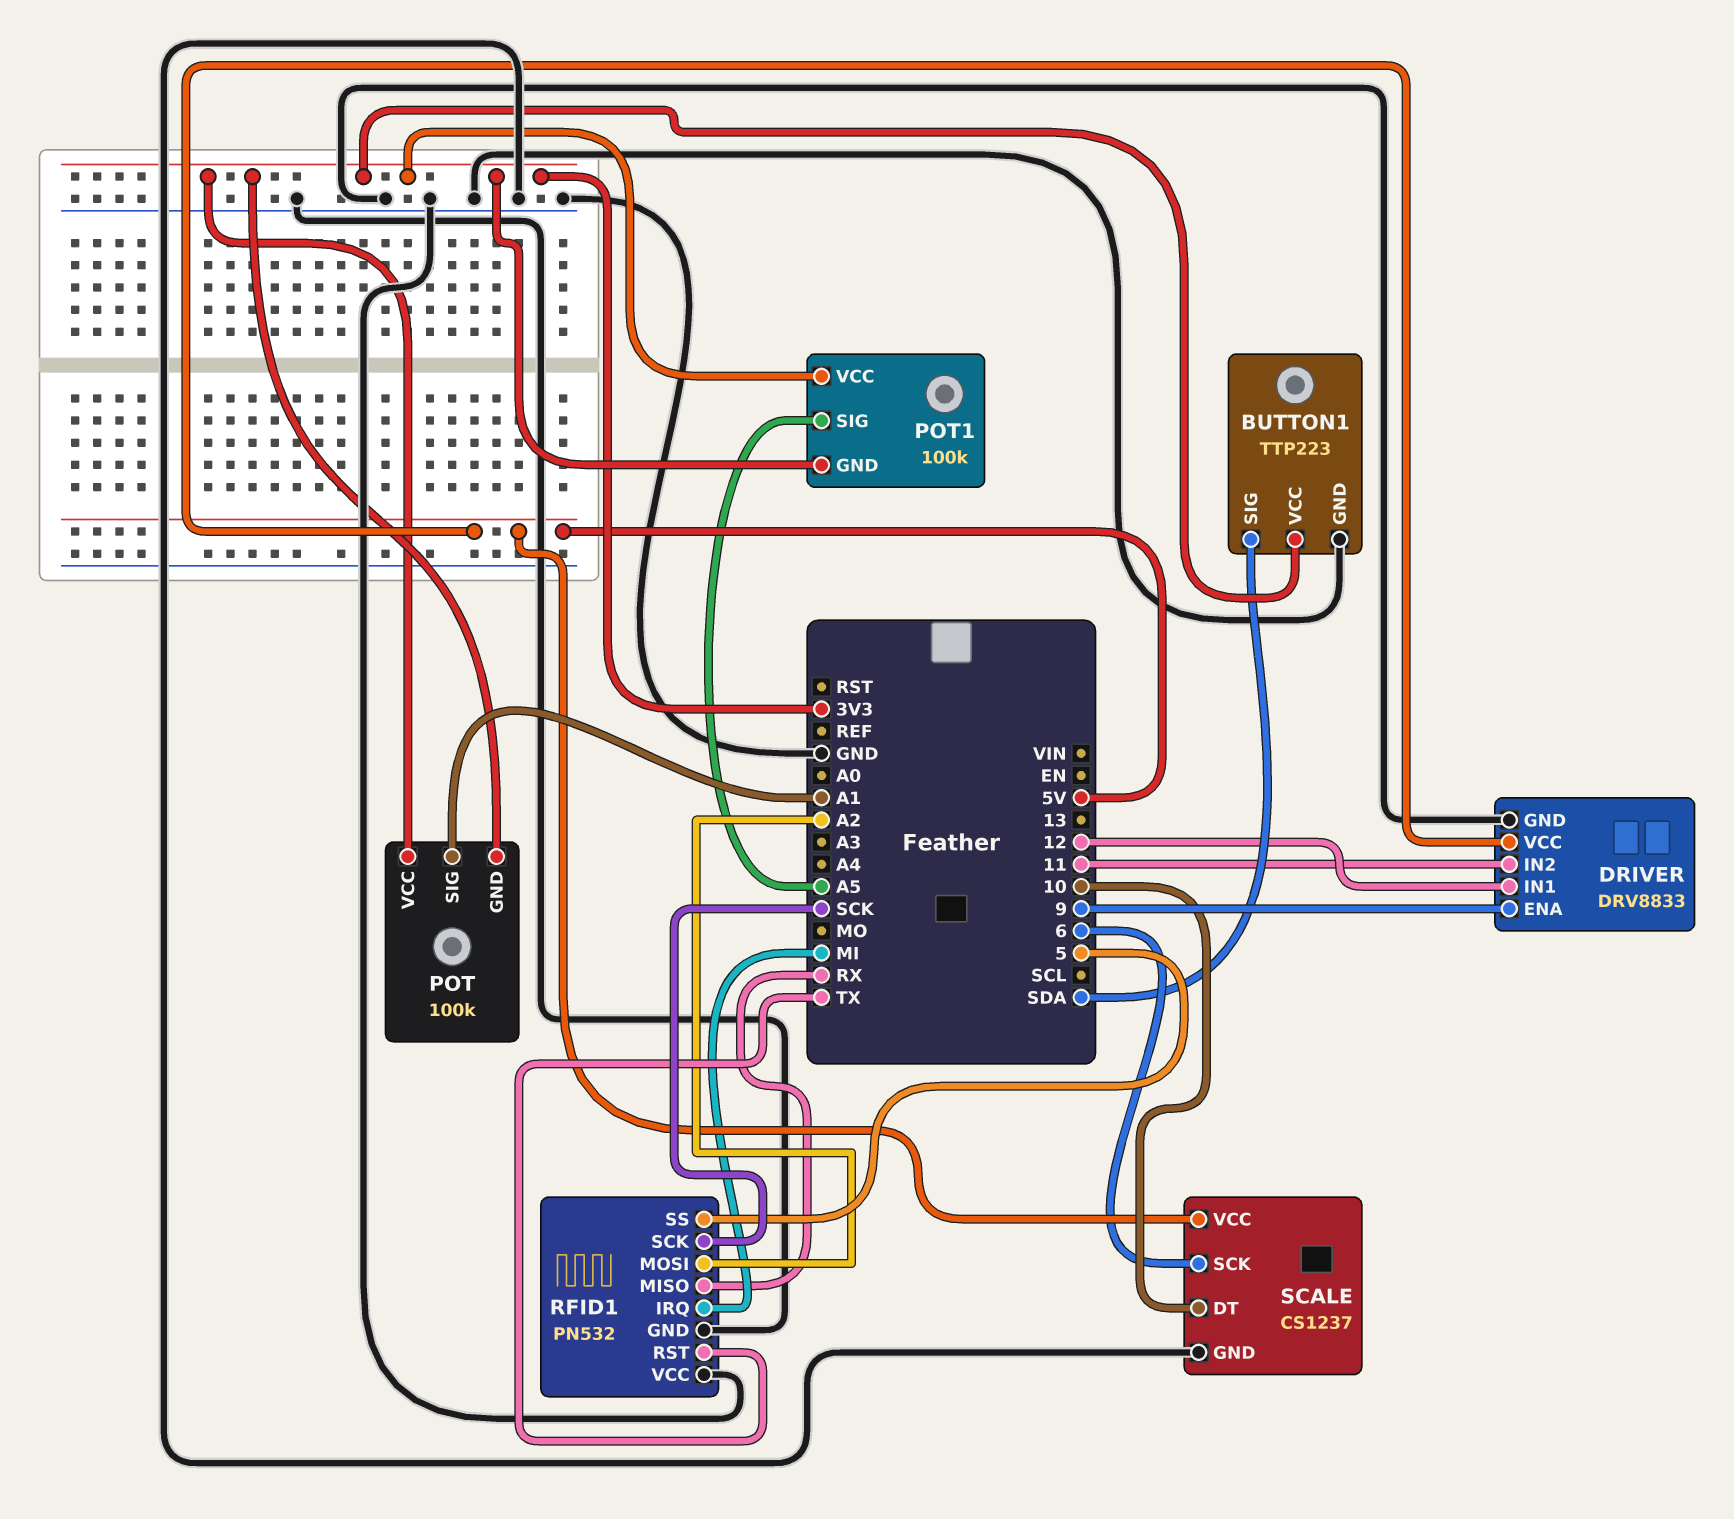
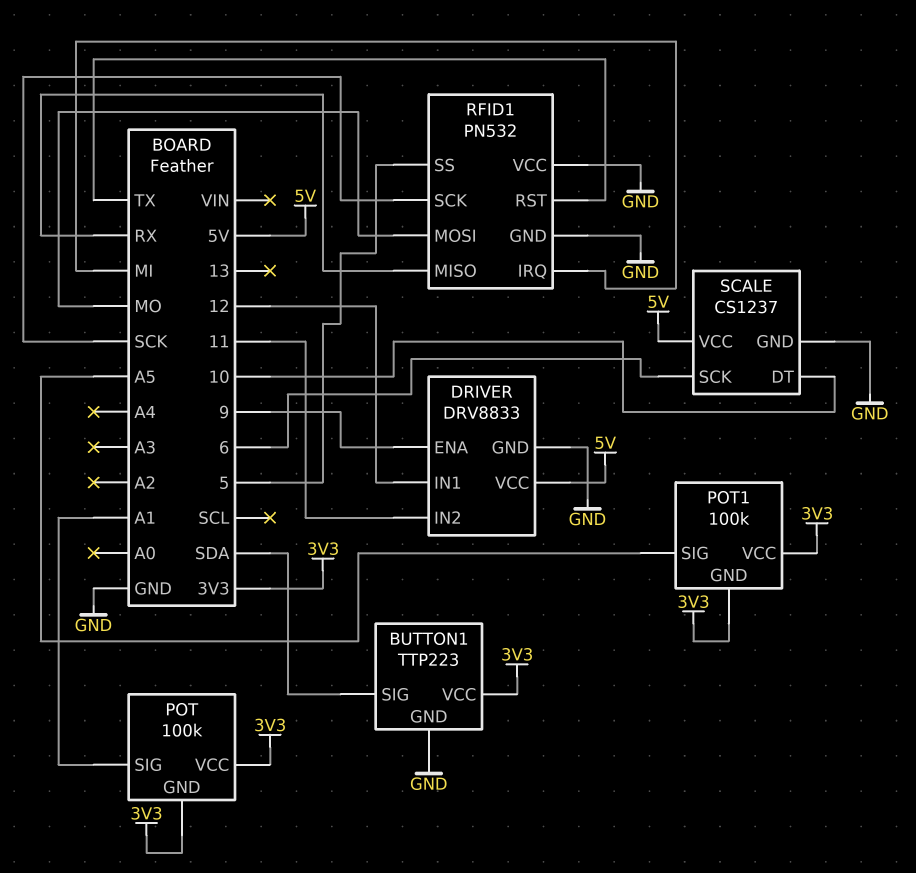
RFID1 pin MOSI: A2 -> MO

